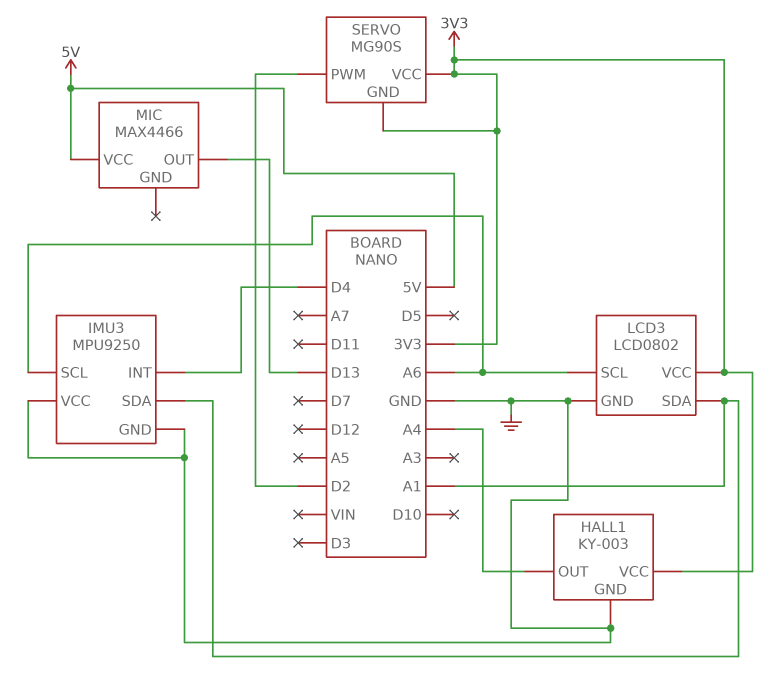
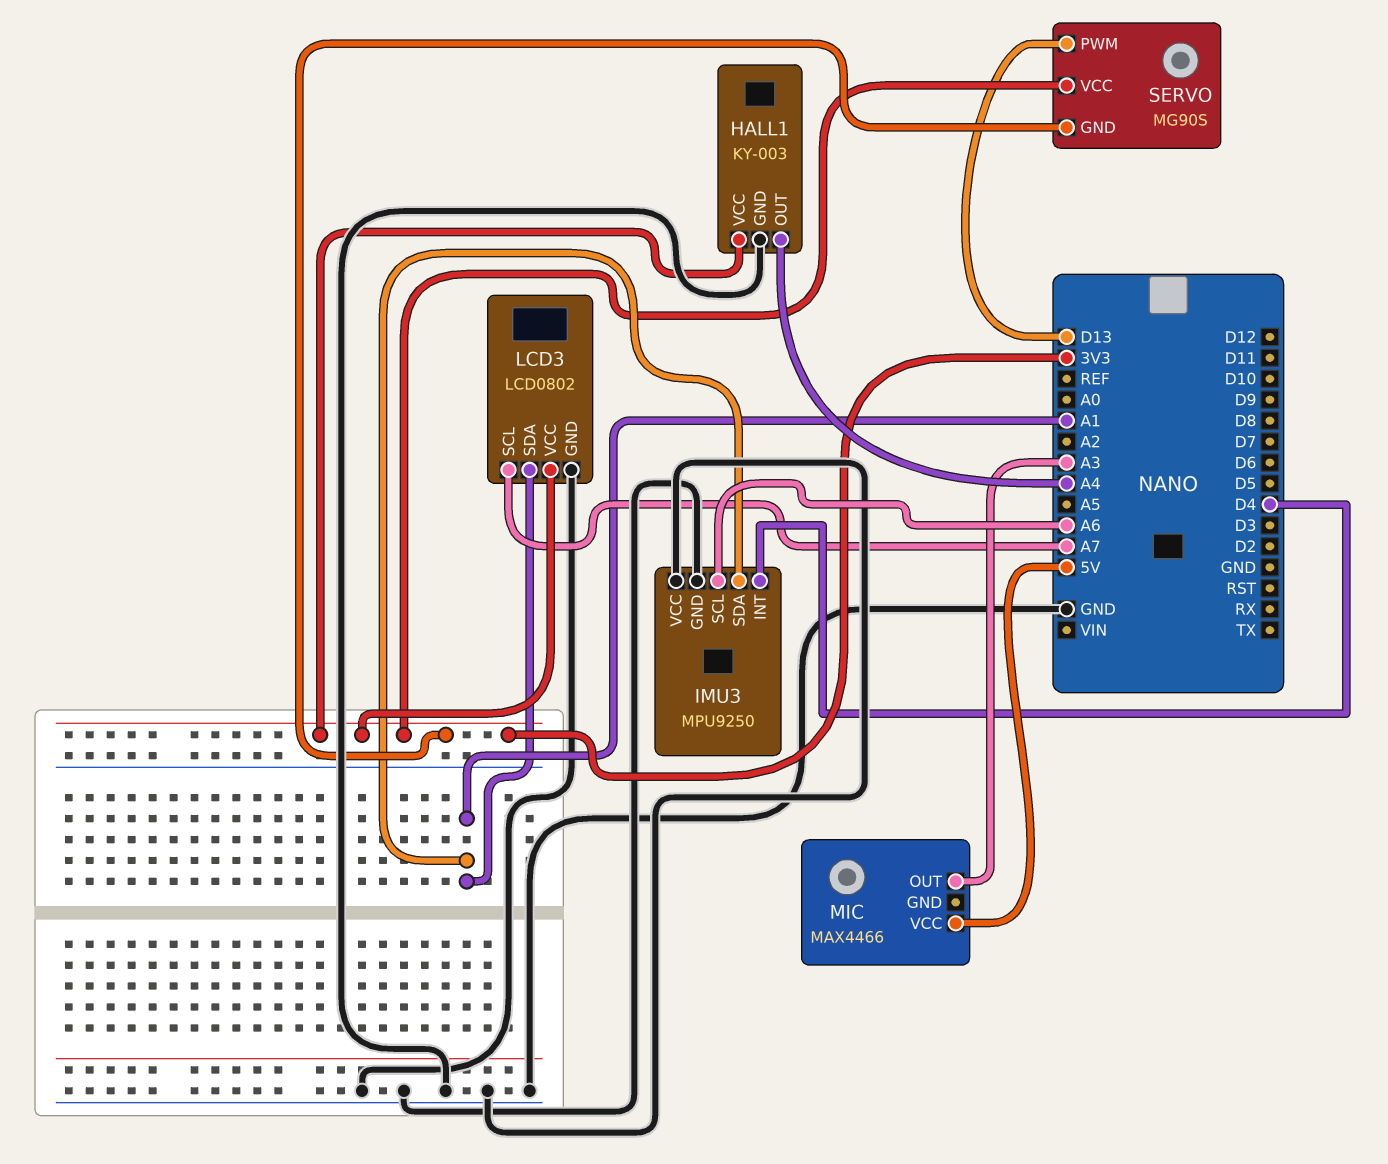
LCD3 pin SCL: A6 -> A7
MIC pin OUT: D13 -> A3
SERVO pin PWM: D2 -> D13

